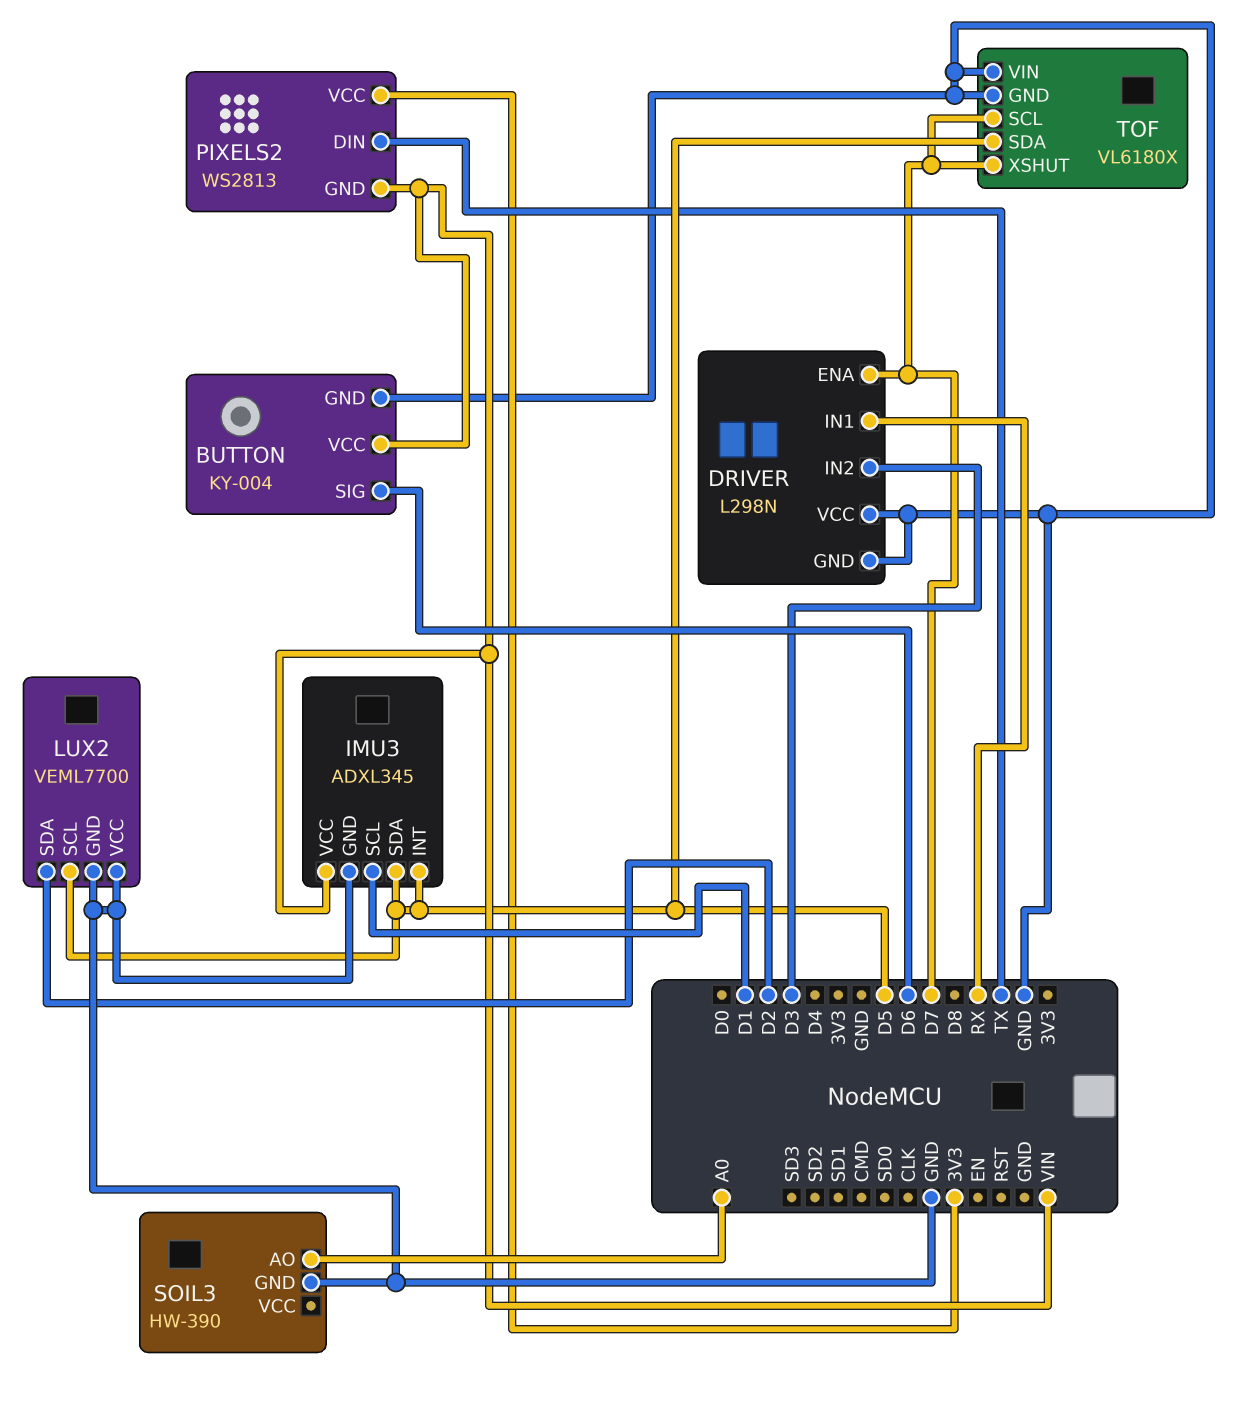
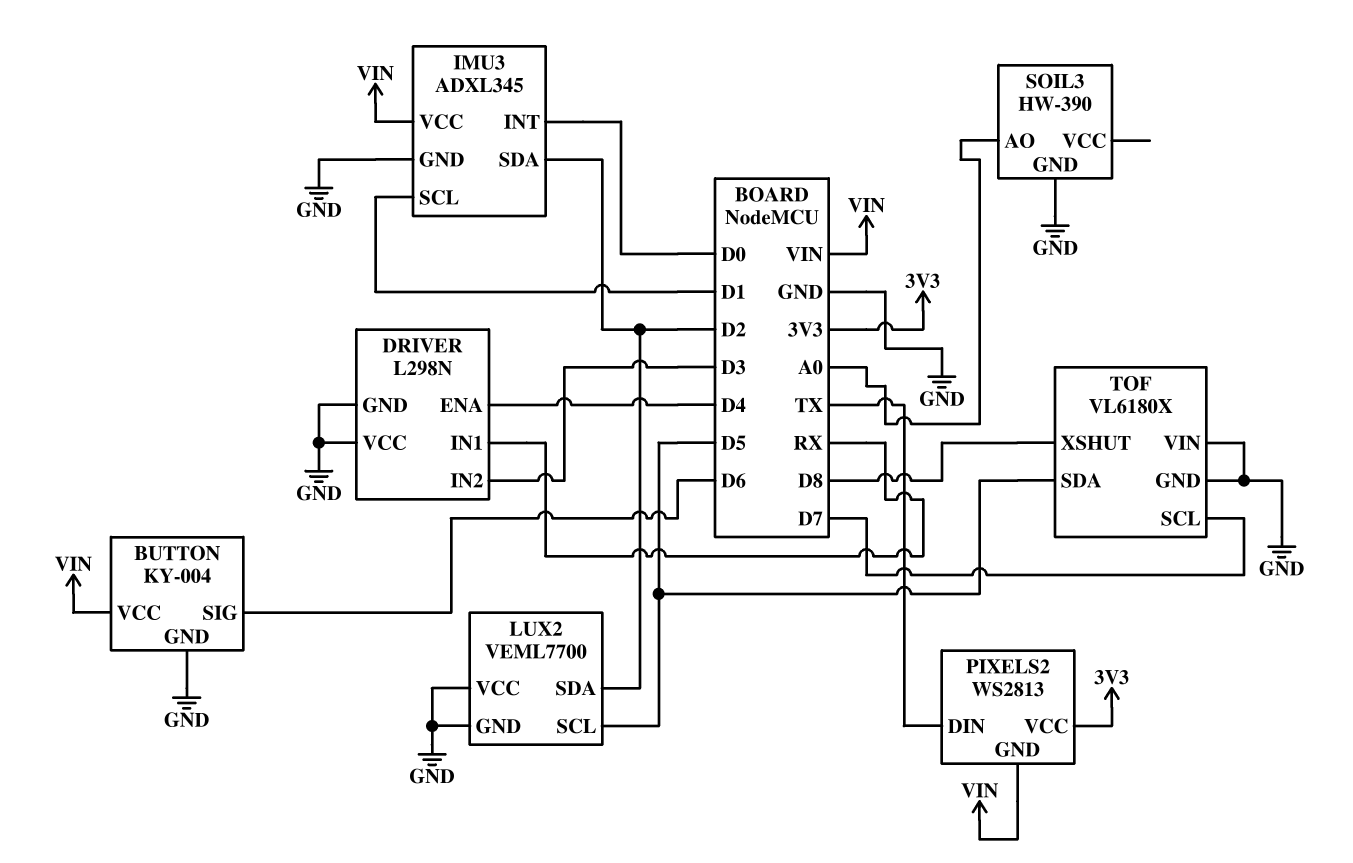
DRIVER pin ENA: D7 -> D4
IMU3 pin INT: D5 -> D0
IMU3 pin SDA: D5 -> D2
TOF pin XSHUT: D7 -> D8

